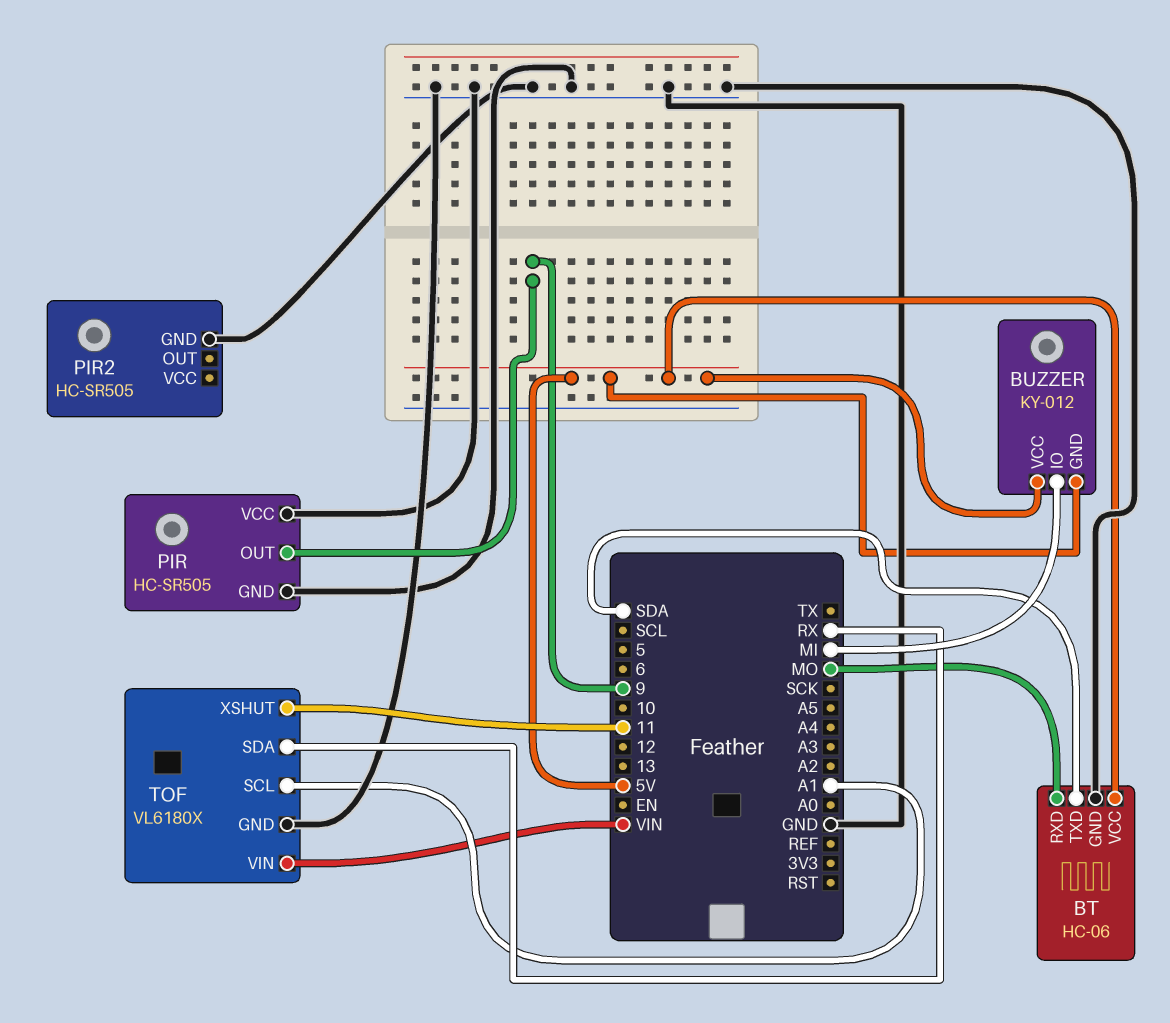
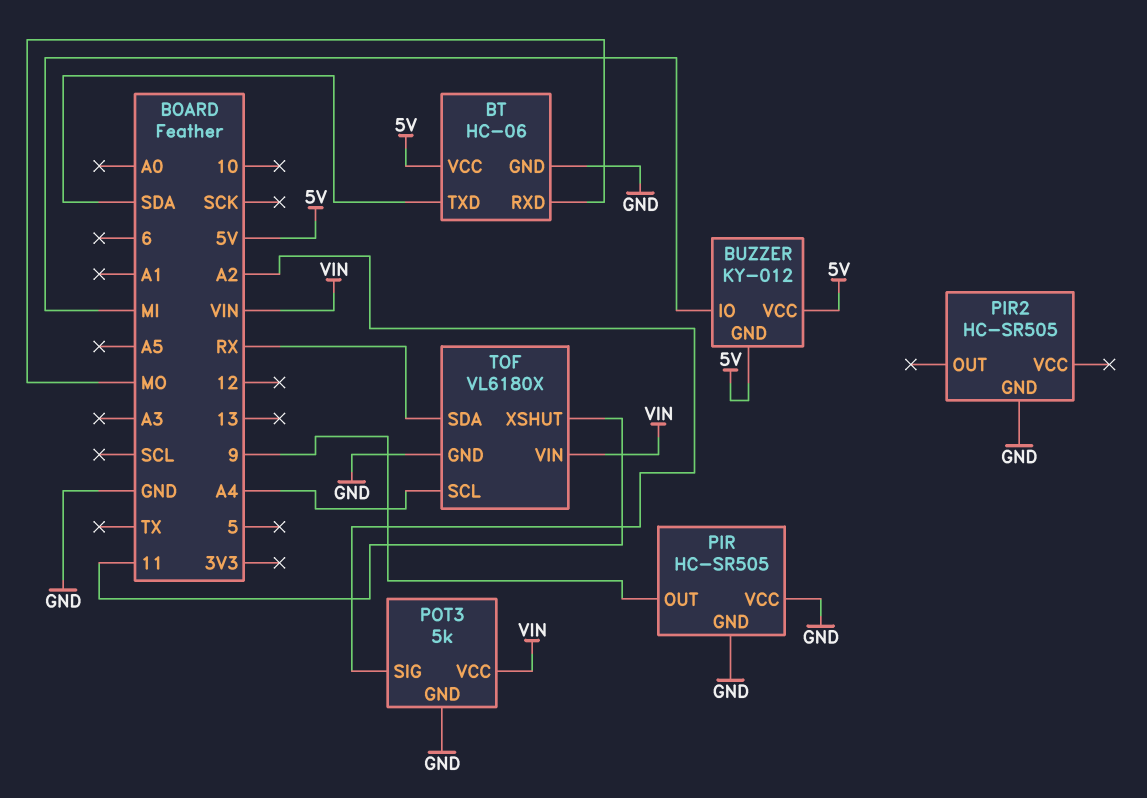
POT3: none -> 5k
POT3 pin GND: none -> GND
POT3 pin SIG: none -> A2
POT3 pin VCC: none -> VIN
TOF pin SCL: A1 -> A4

